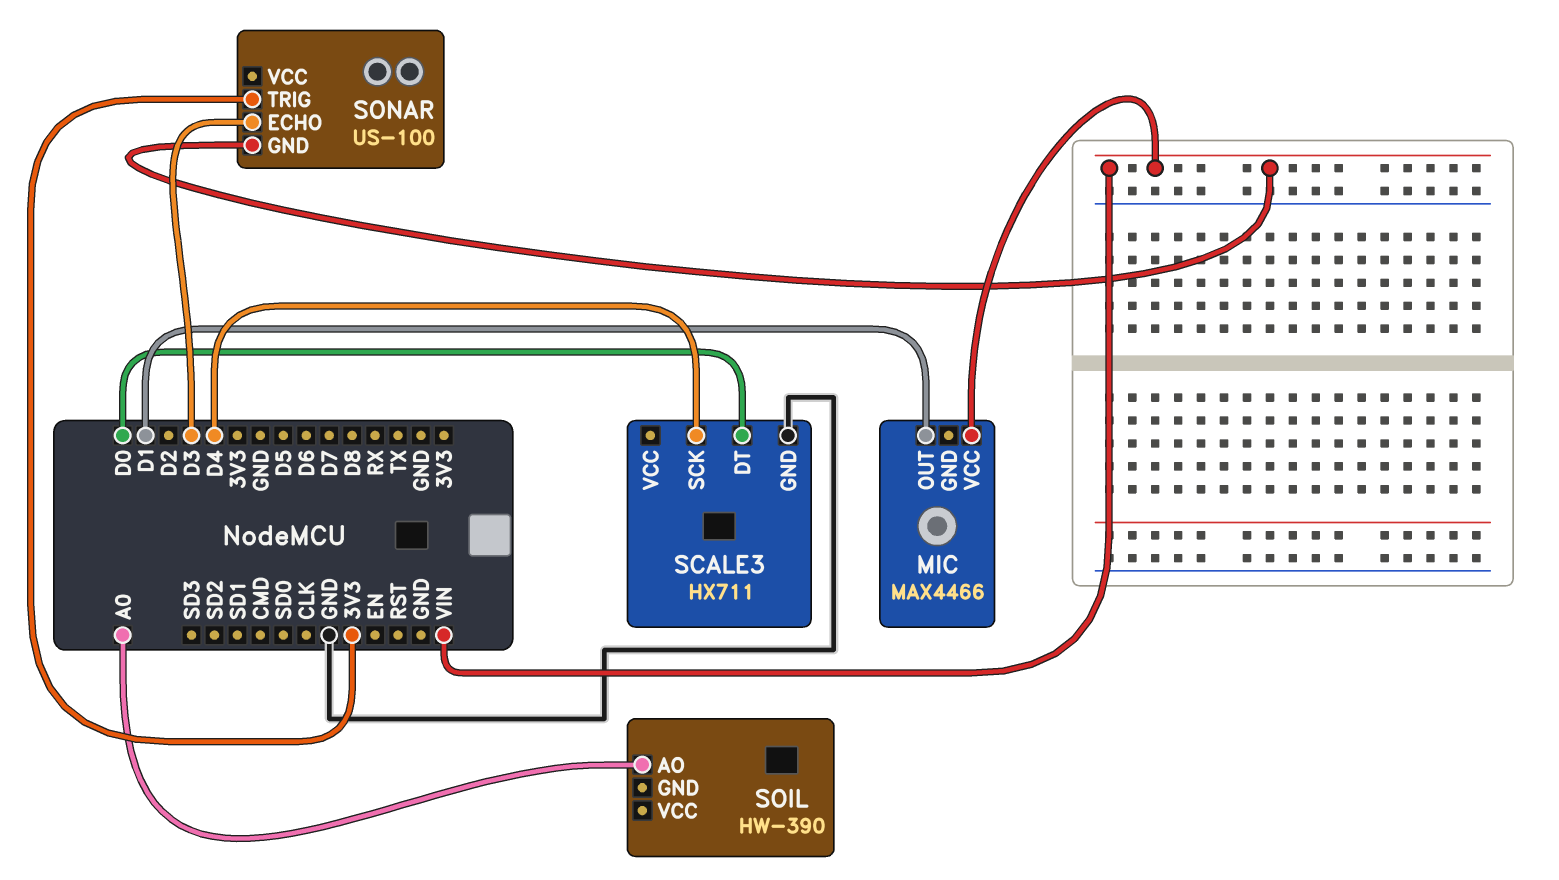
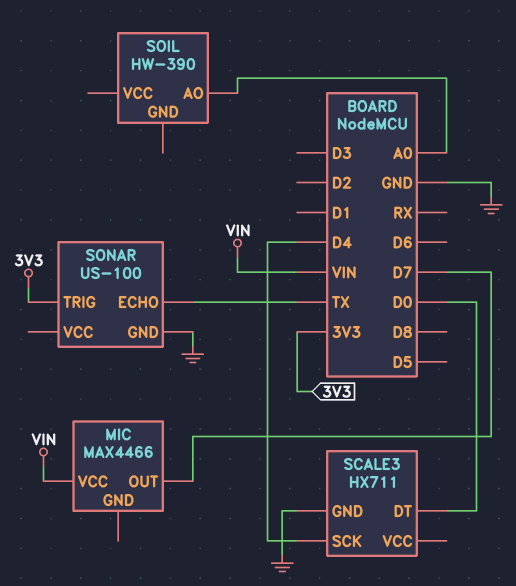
MIC pin OUT: D1 -> D7
SONAR pin ECHO: D3 -> TX
SONAR pin GND: VIN -> GND

